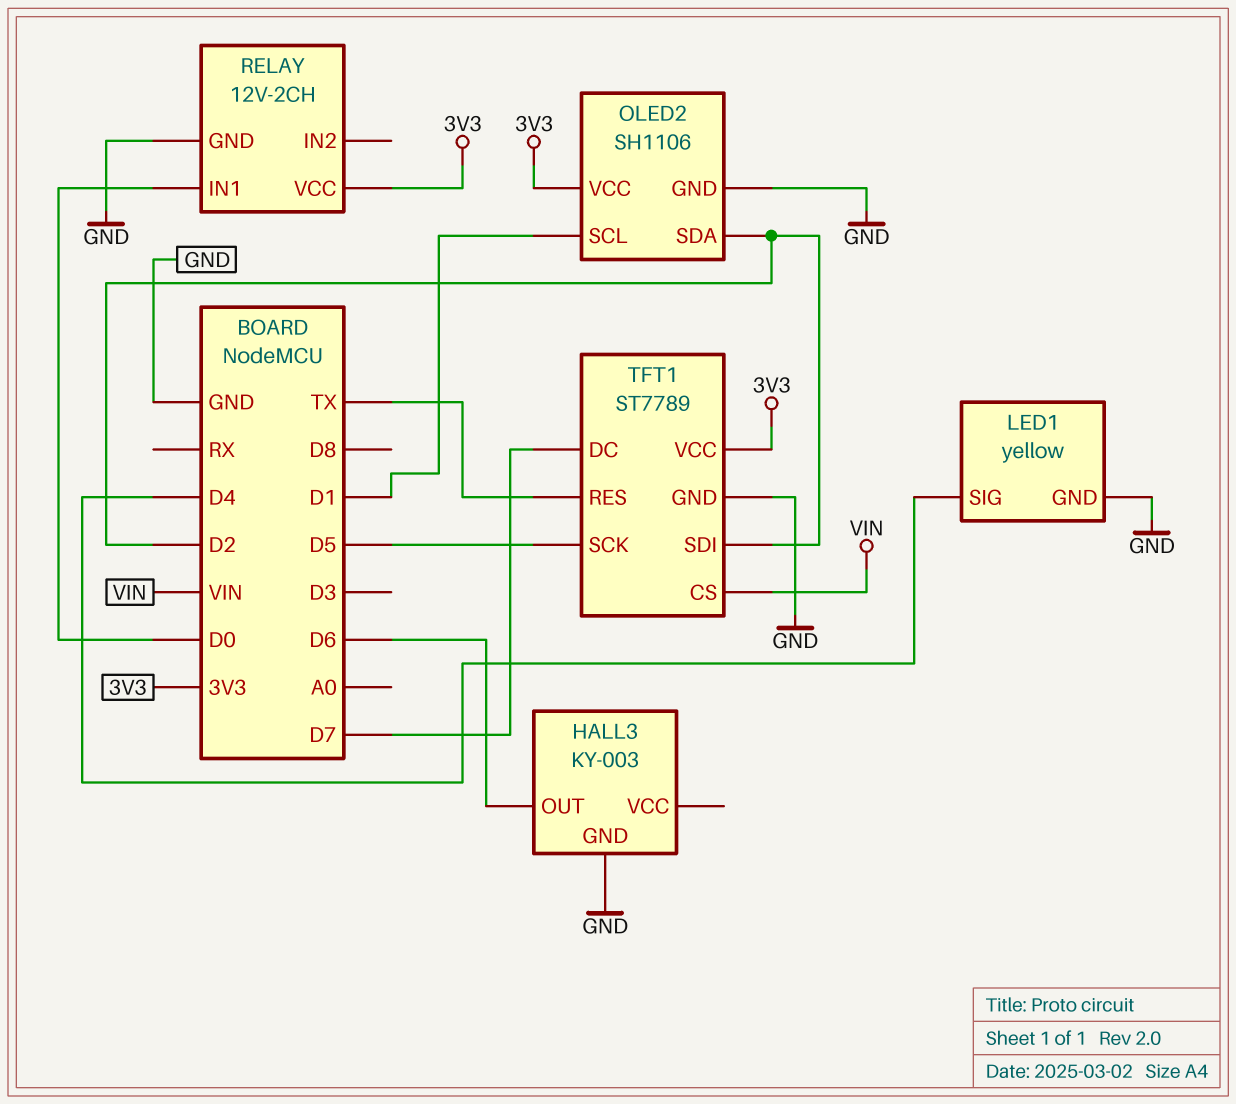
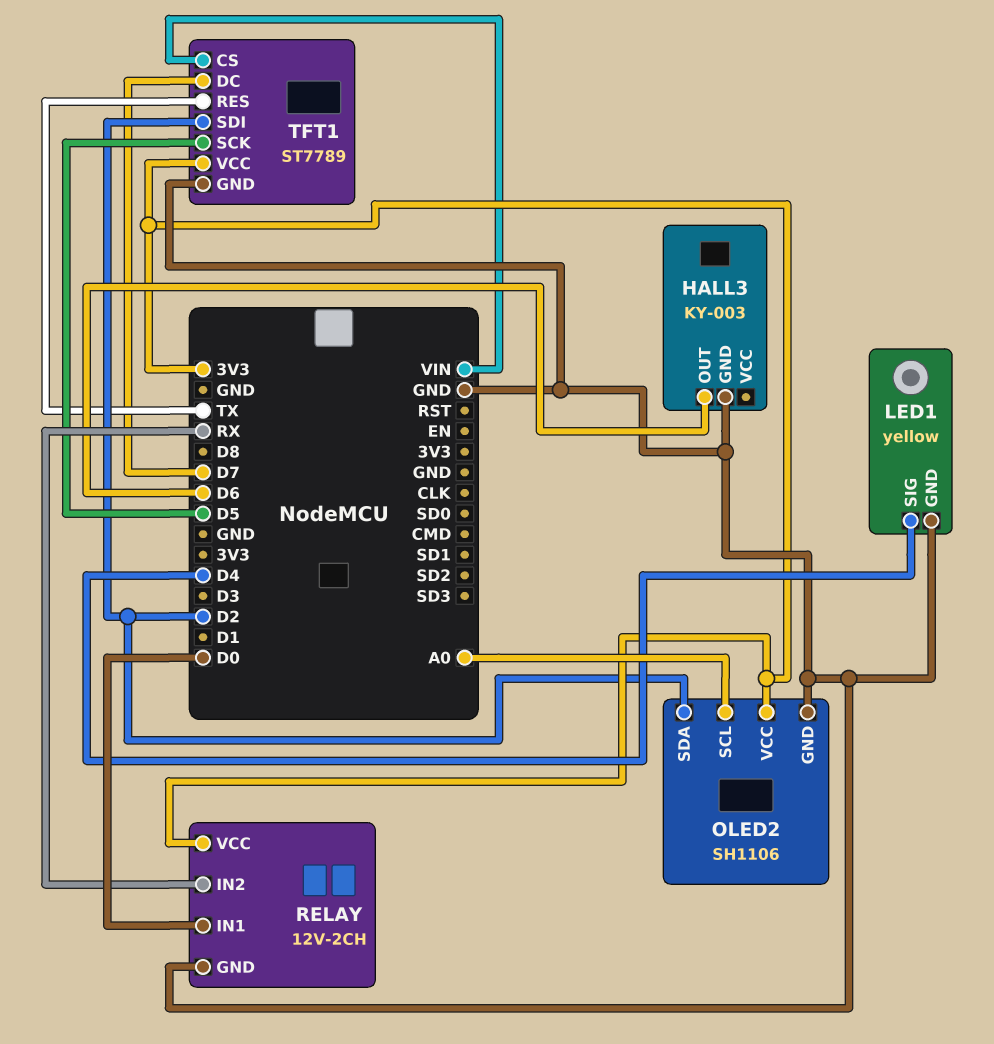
OLED2 pin SCL: D1 -> A0
RELAY pin IN2: none -> RX

